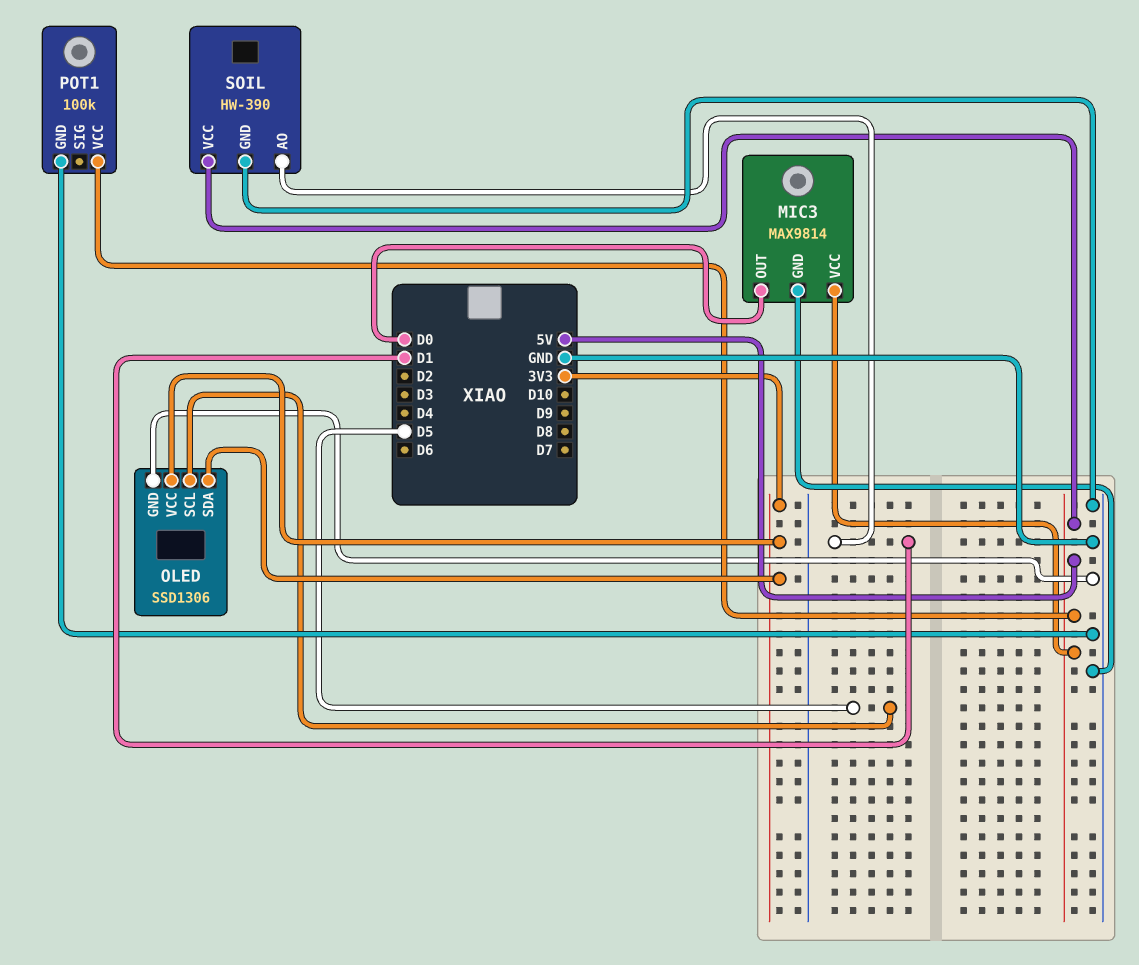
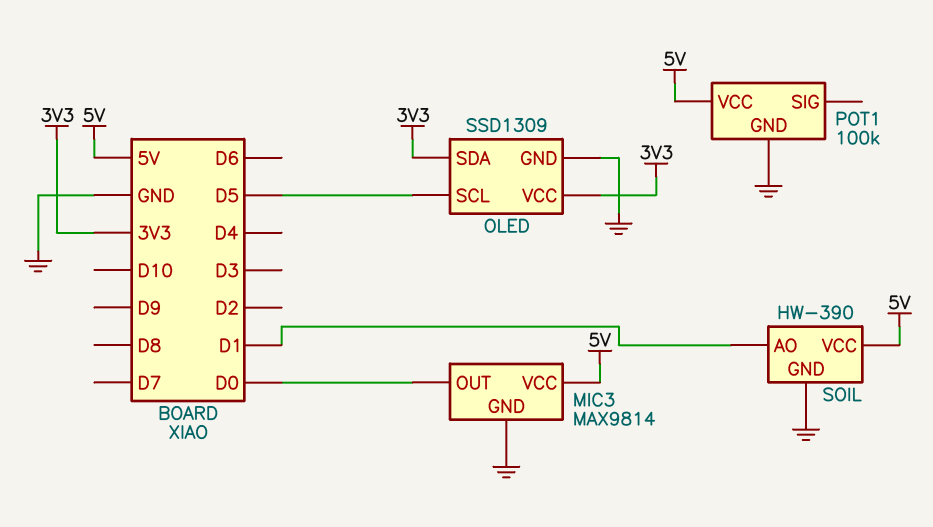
OLED: SSD1306 -> SSD1309

